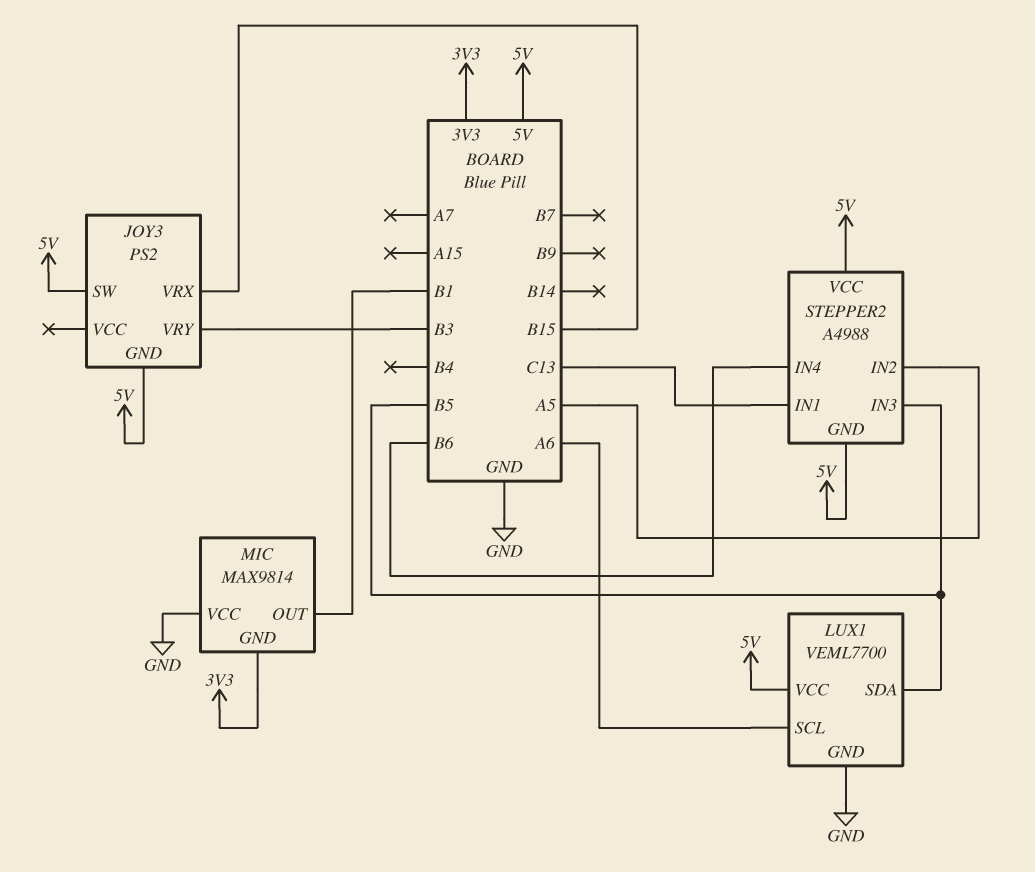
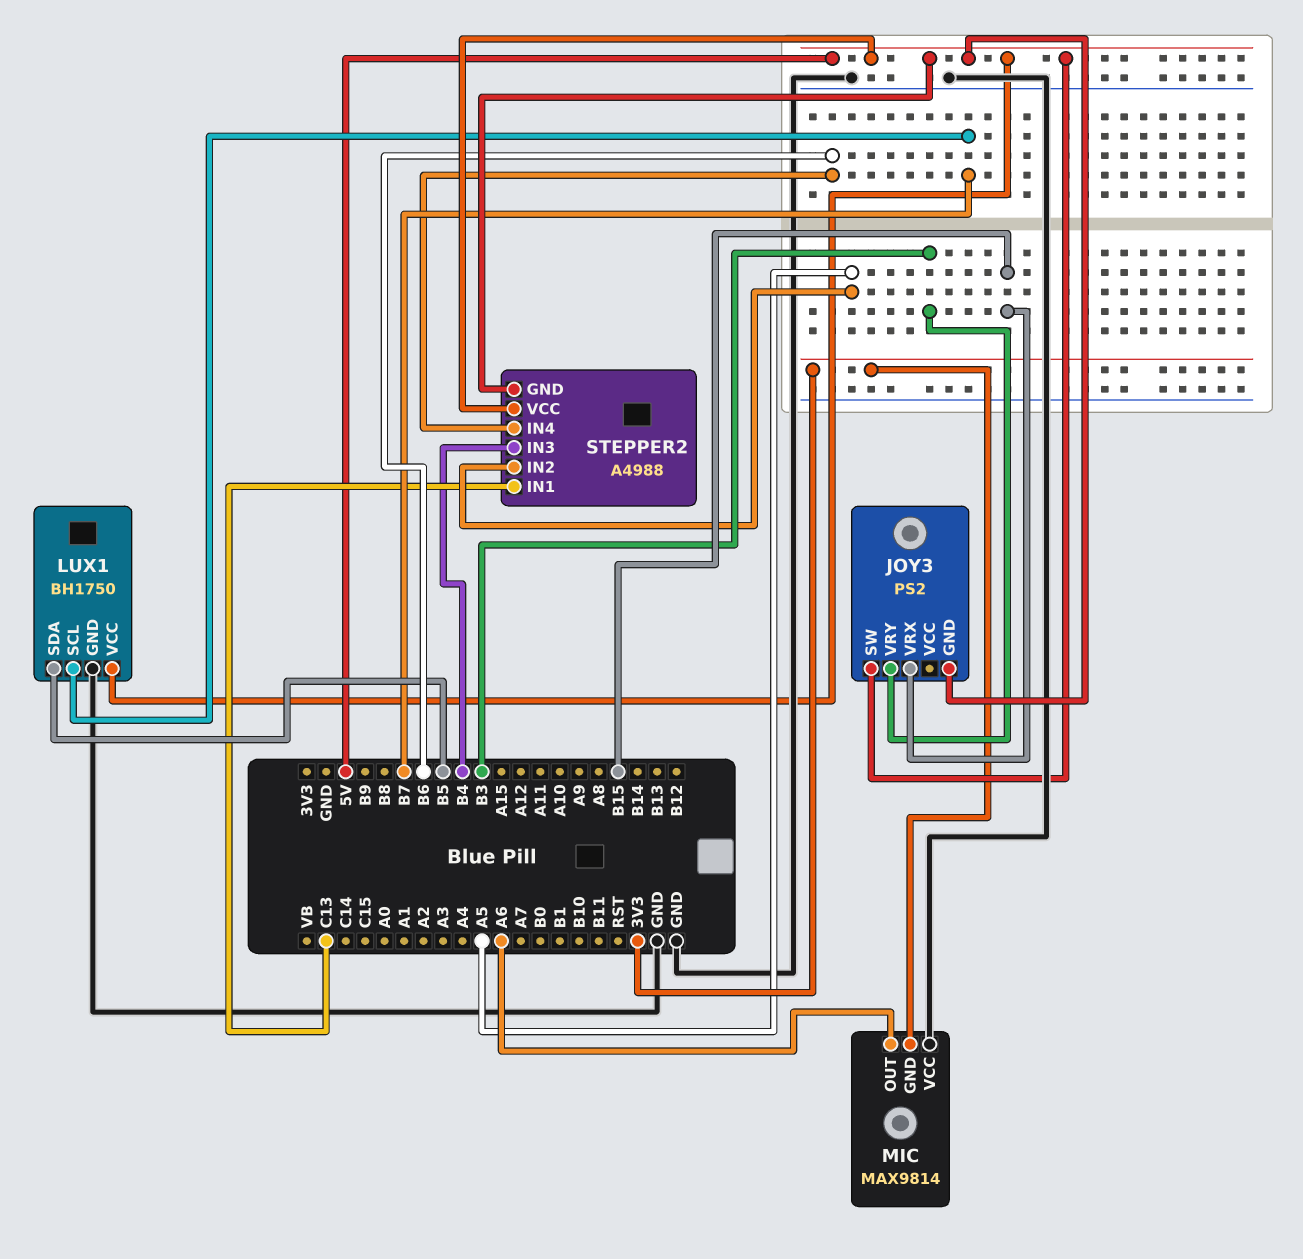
LUX1: VEML7700 -> BH1750
LUX1 pin SCL: A6 -> B7
MIC pin OUT: B1 -> A6
STEPPER2 pin IN3: B5 -> B4

